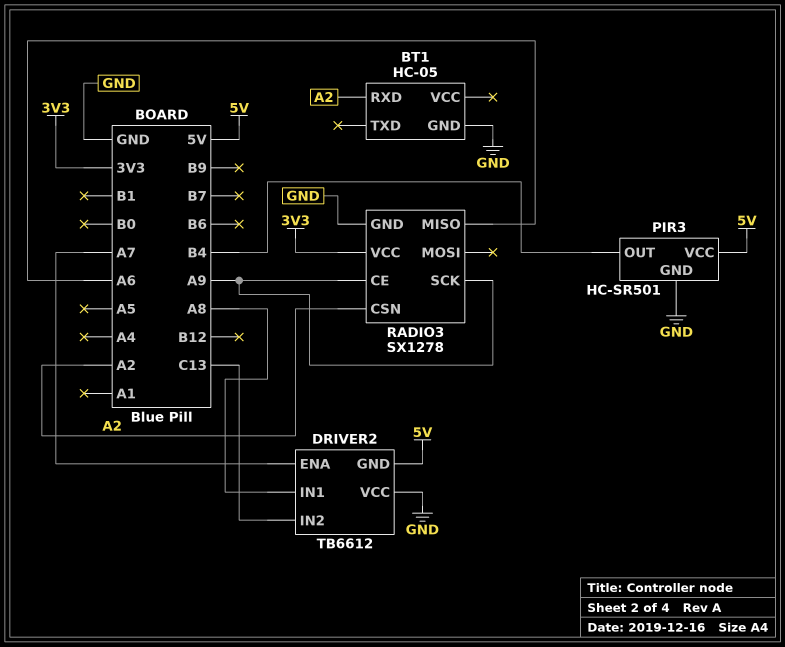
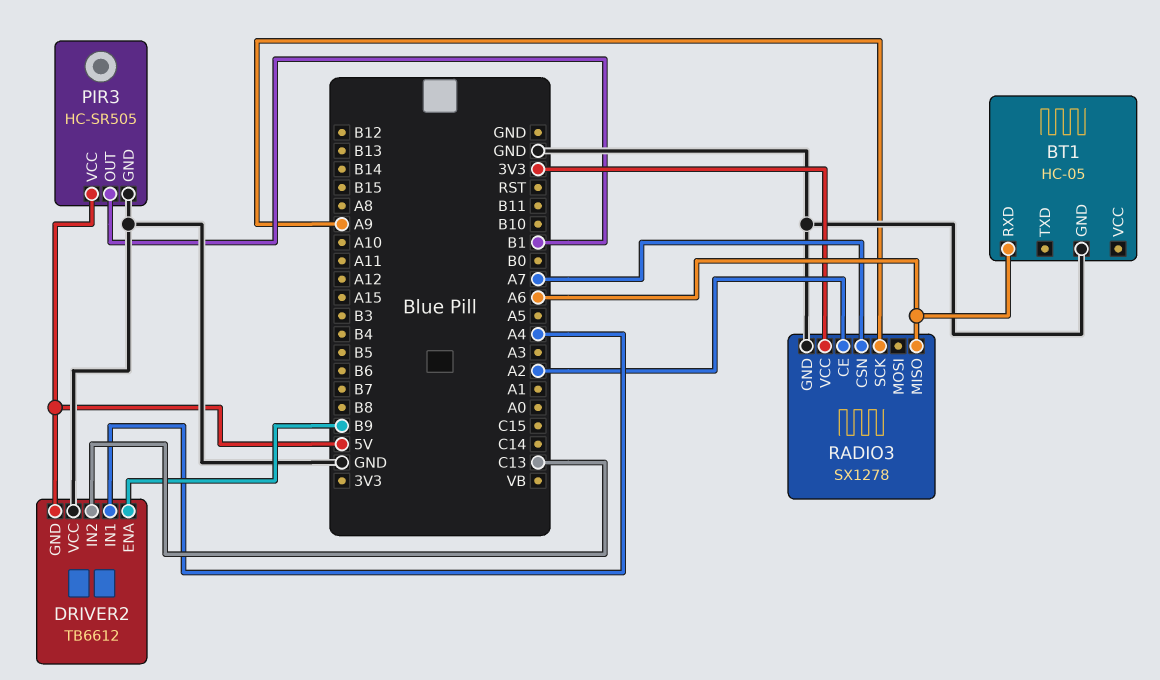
BT1 pin RXD: A2 -> A6
DRIVER2 pin ENA: A7 -> B9
DRIVER2 pin IN1: A8 -> A4
PIR3: HC-SR501 -> HC-SR505
PIR3 pin OUT: B4 -> B1
RADIO3 pin CE: A9 -> A2
RADIO3 pin CSN: A2 -> A7

